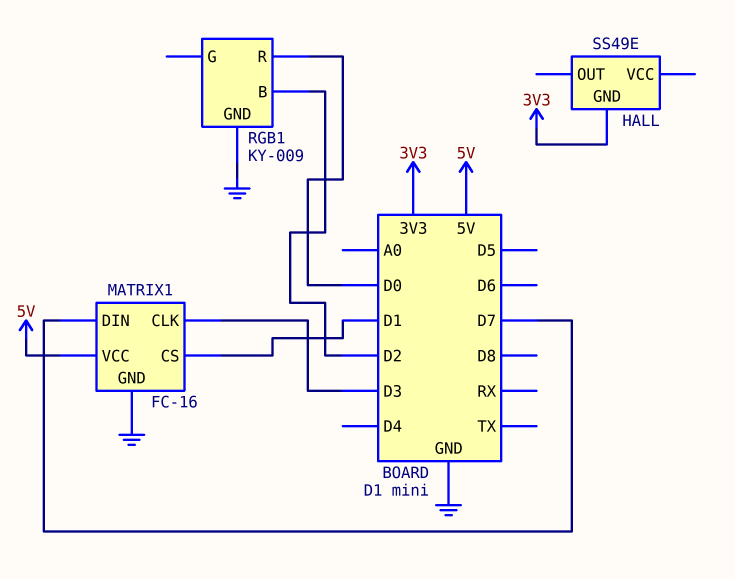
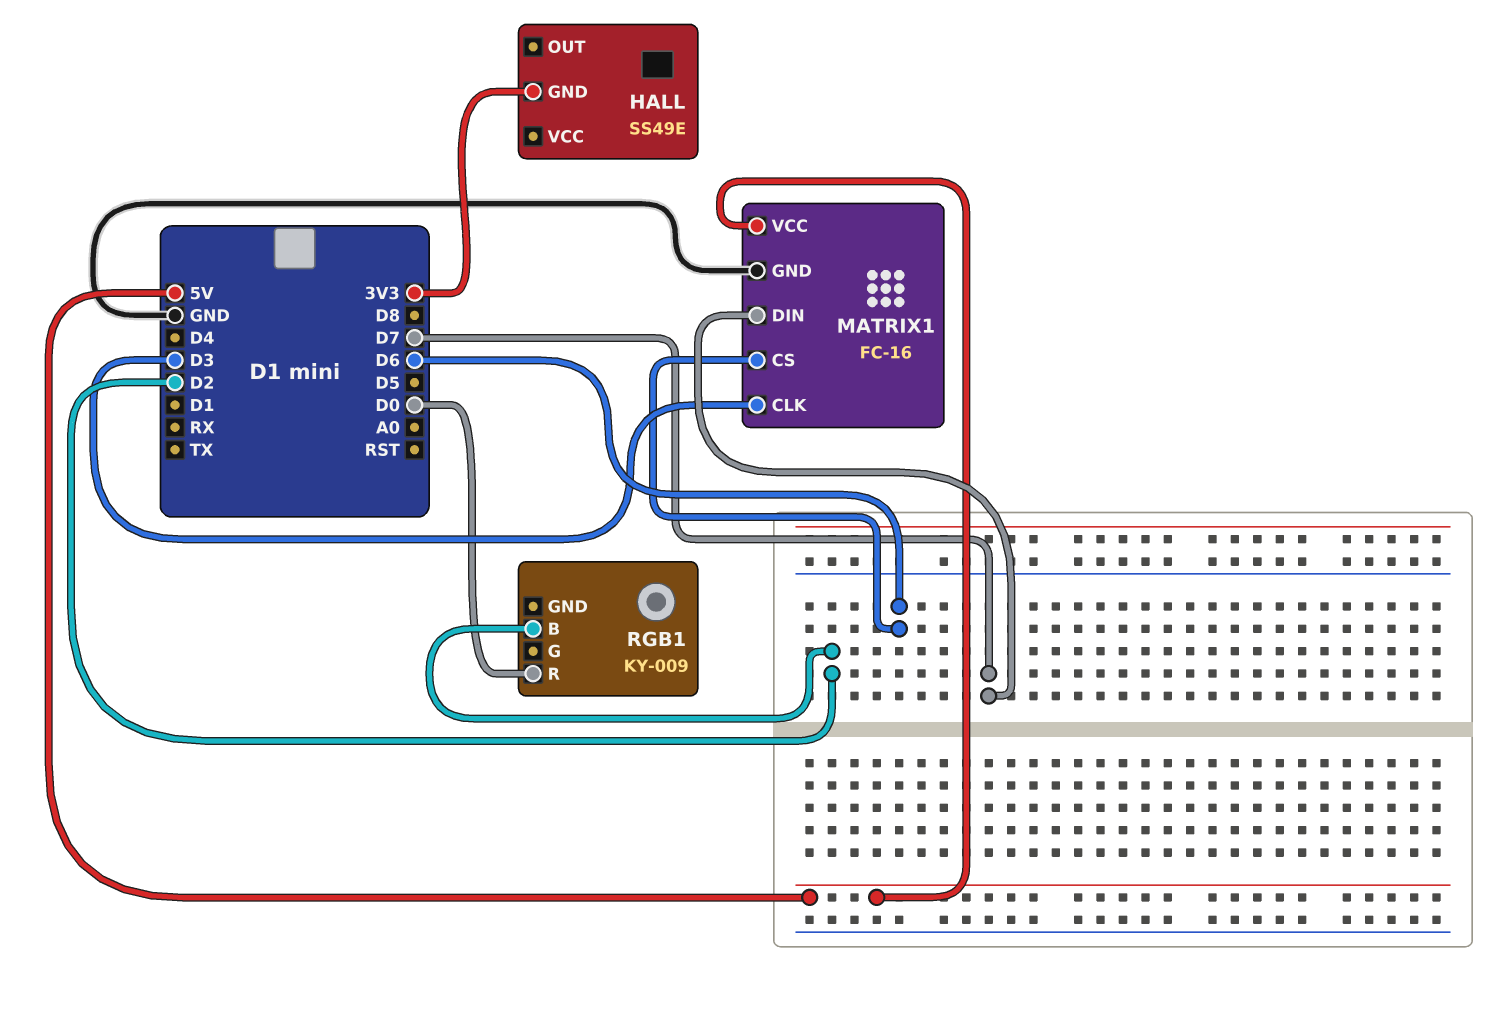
MATRIX1 pin CS: D1 -> D6
RGB1 pin GND: GND -> none

